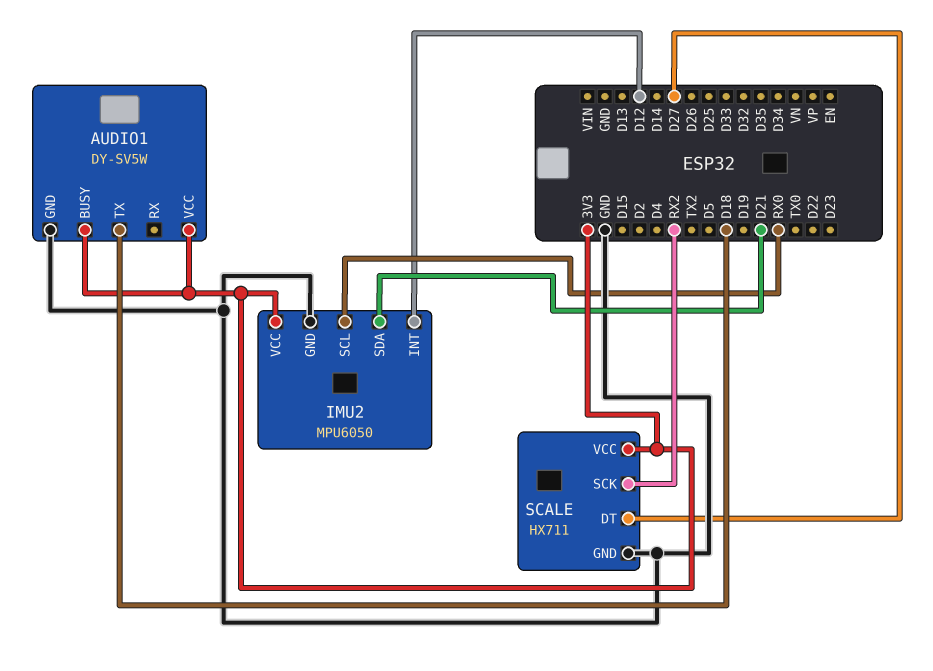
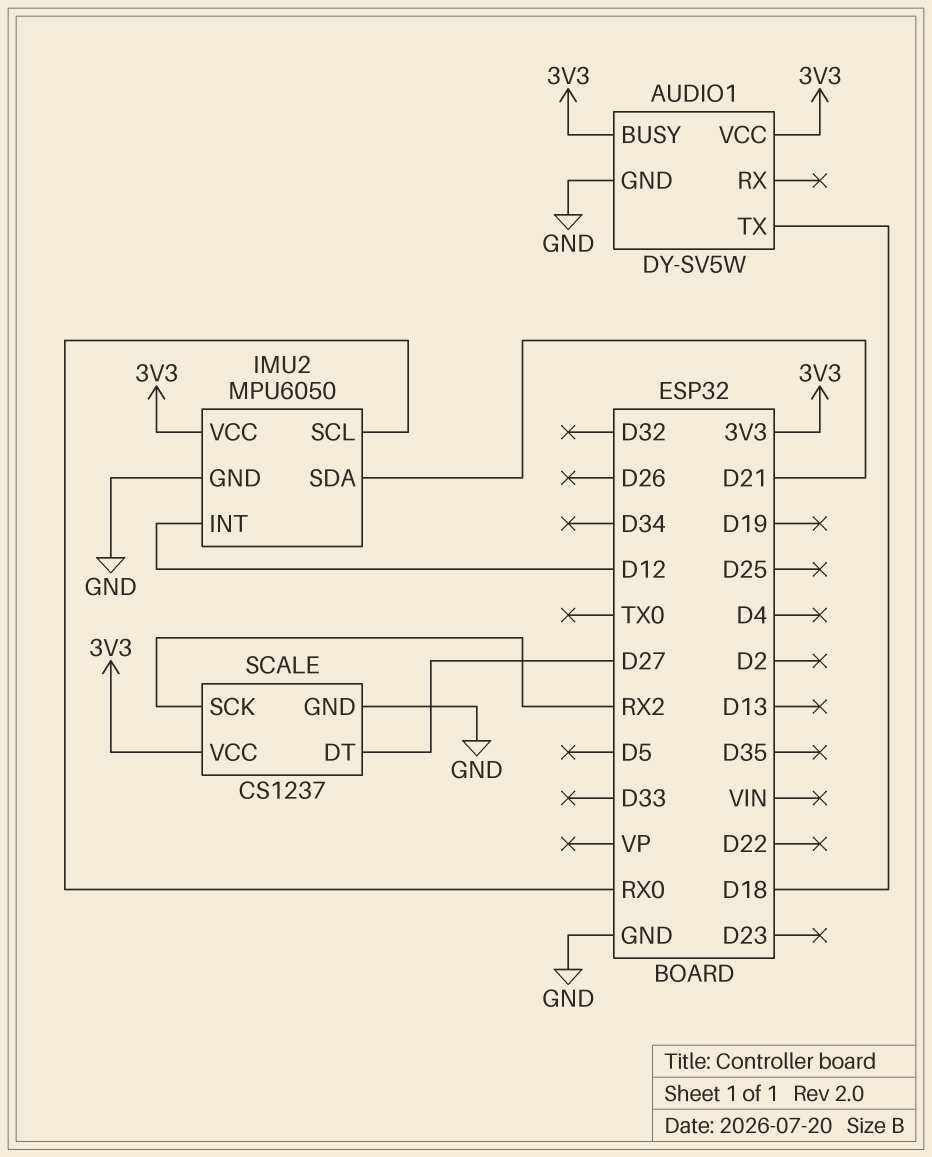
SCALE: HX711 -> CS1237

